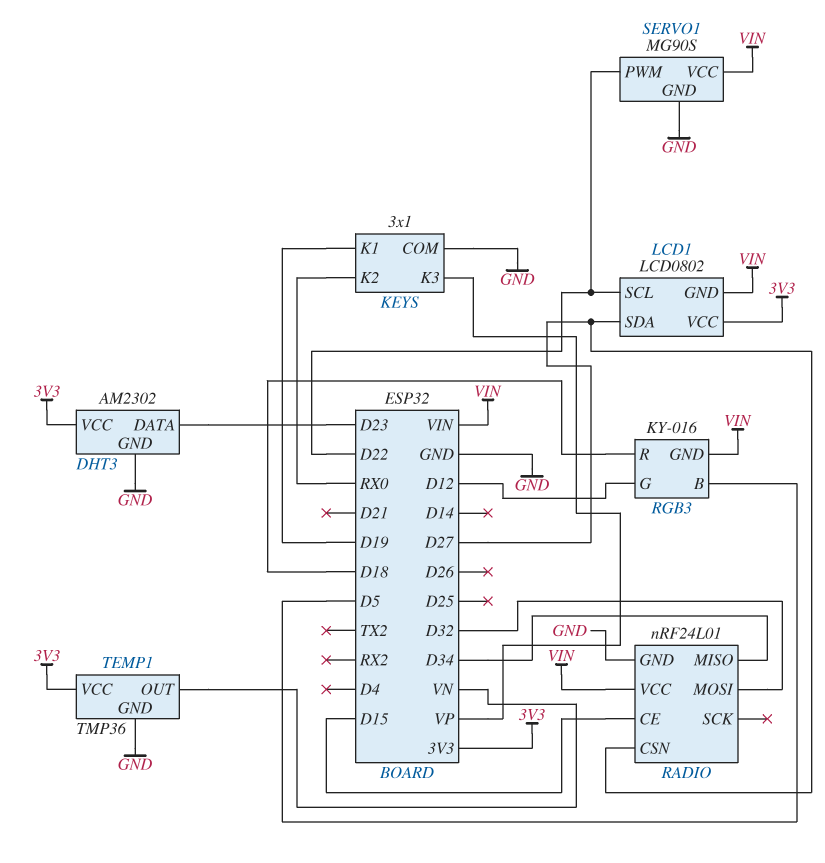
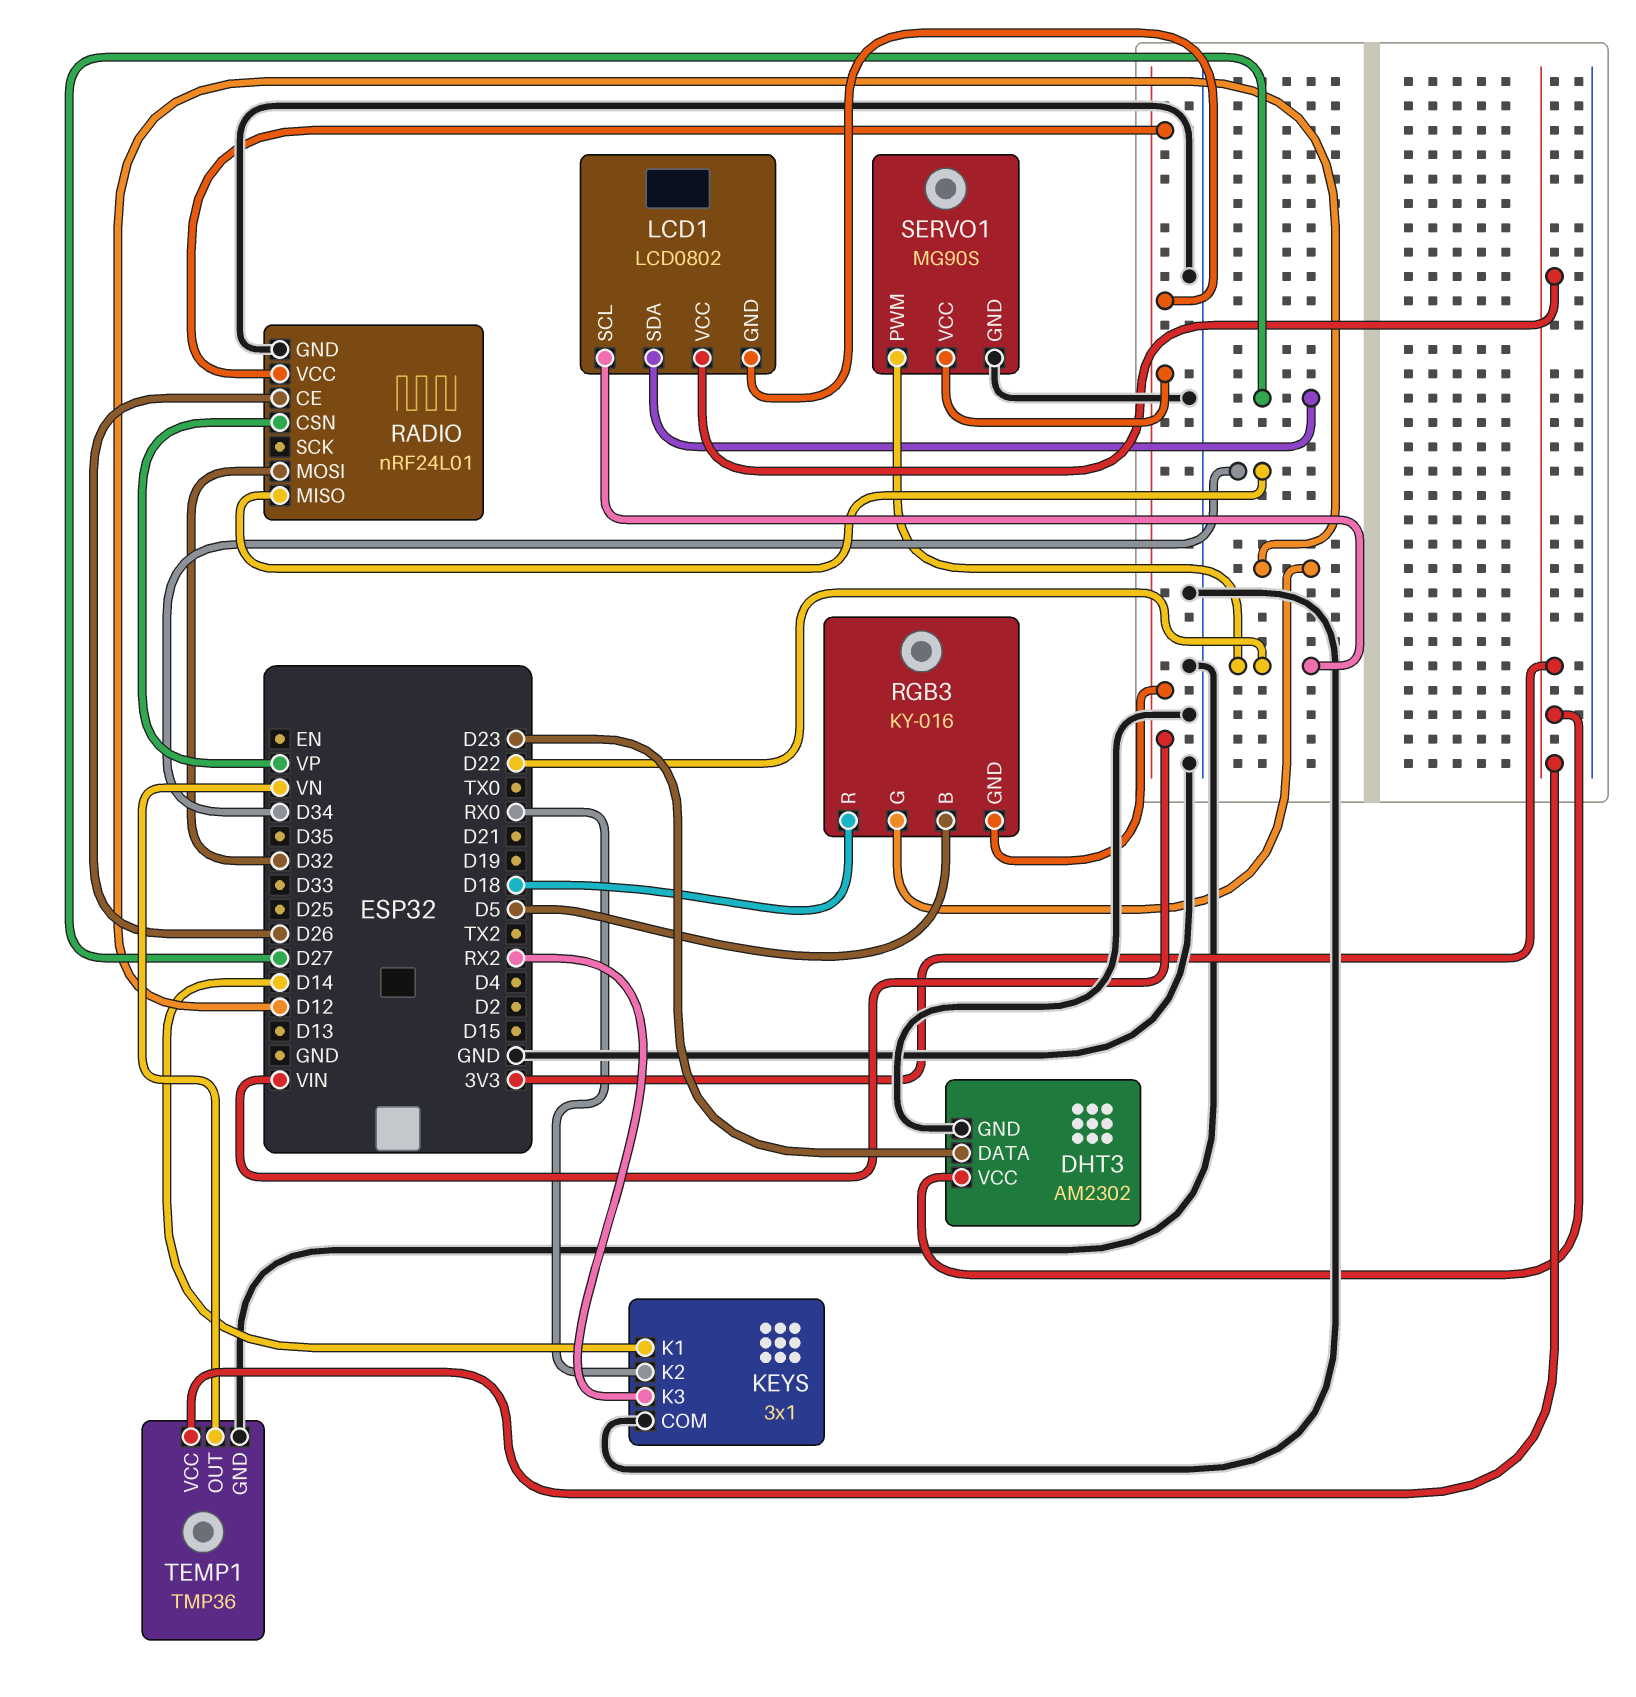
KEYS pin K1: D19 -> D14
KEYS pin K3: VP -> RX2
RADIO pin CE: D15 -> D26
RADIO pin CSN: D27 -> VP

